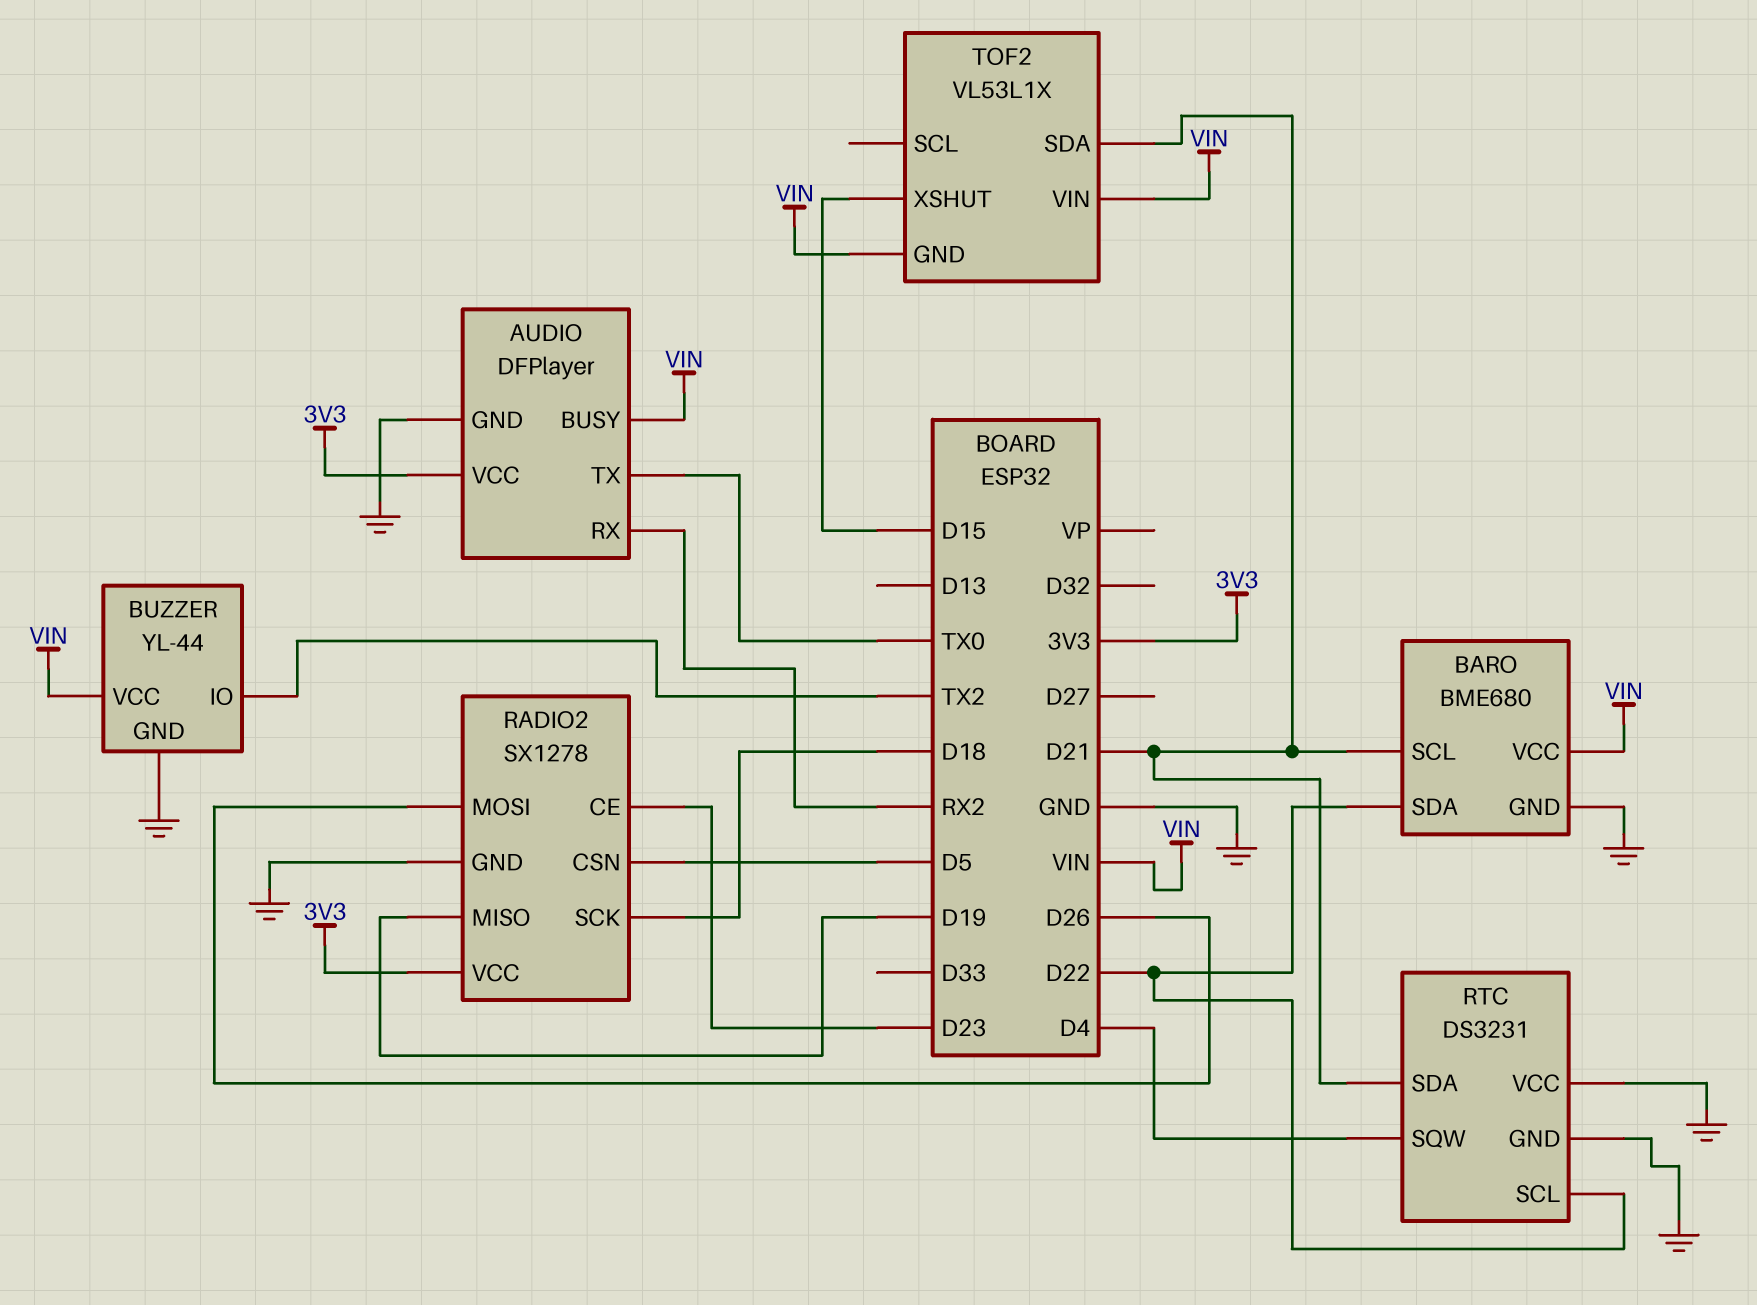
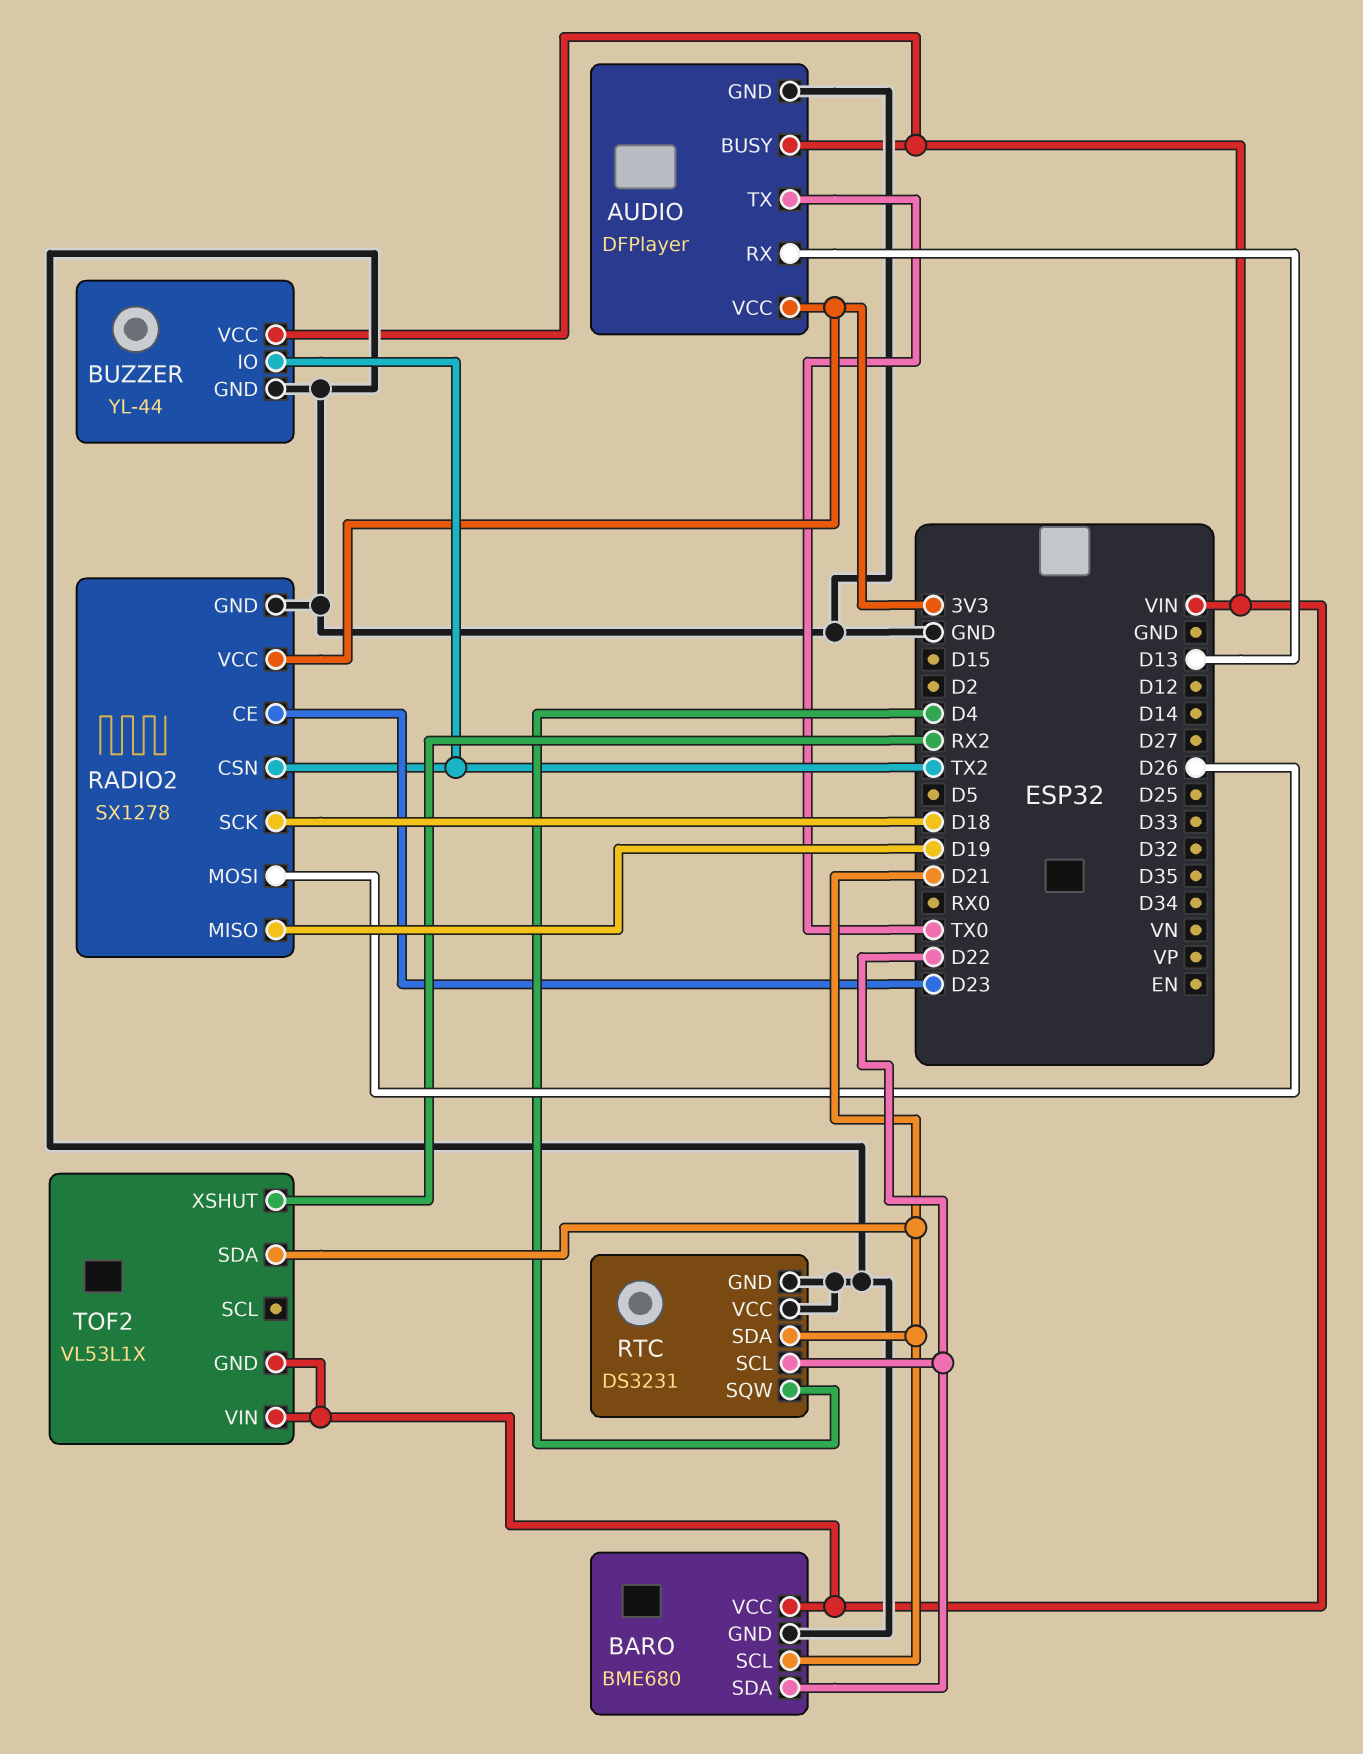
AUDIO pin RX: RX2 -> D13
RADIO2 pin CSN: D5 -> TX2
TOF2 pin XSHUT: D15 -> RX2

